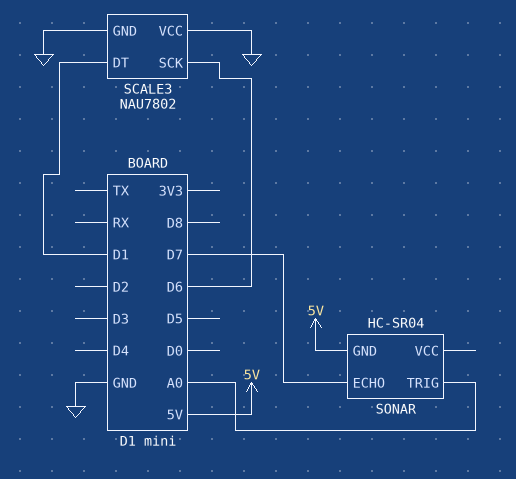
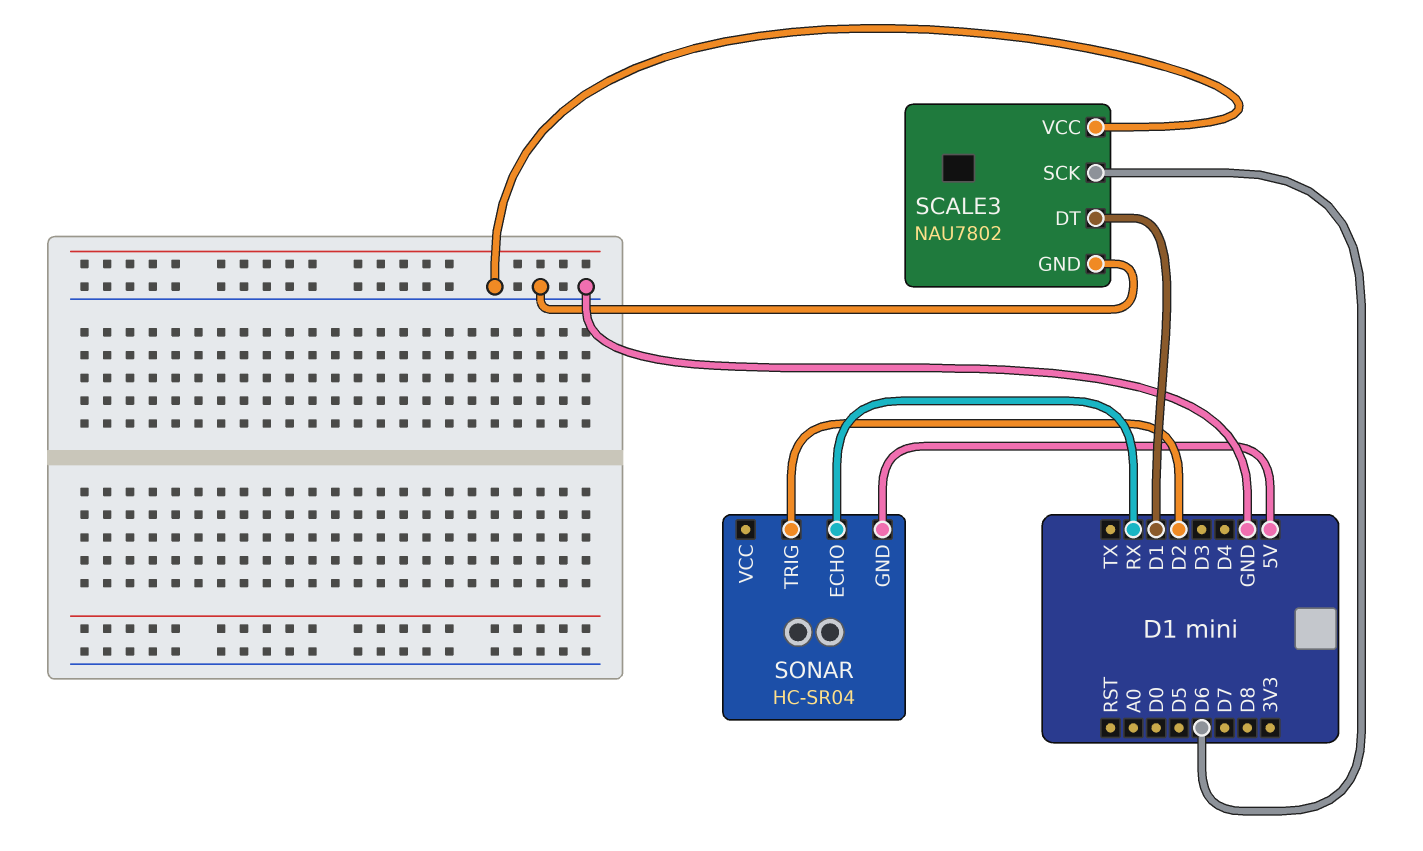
SONAR pin ECHO: D7 -> RX
SONAR pin TRIG: A0 -> D2

